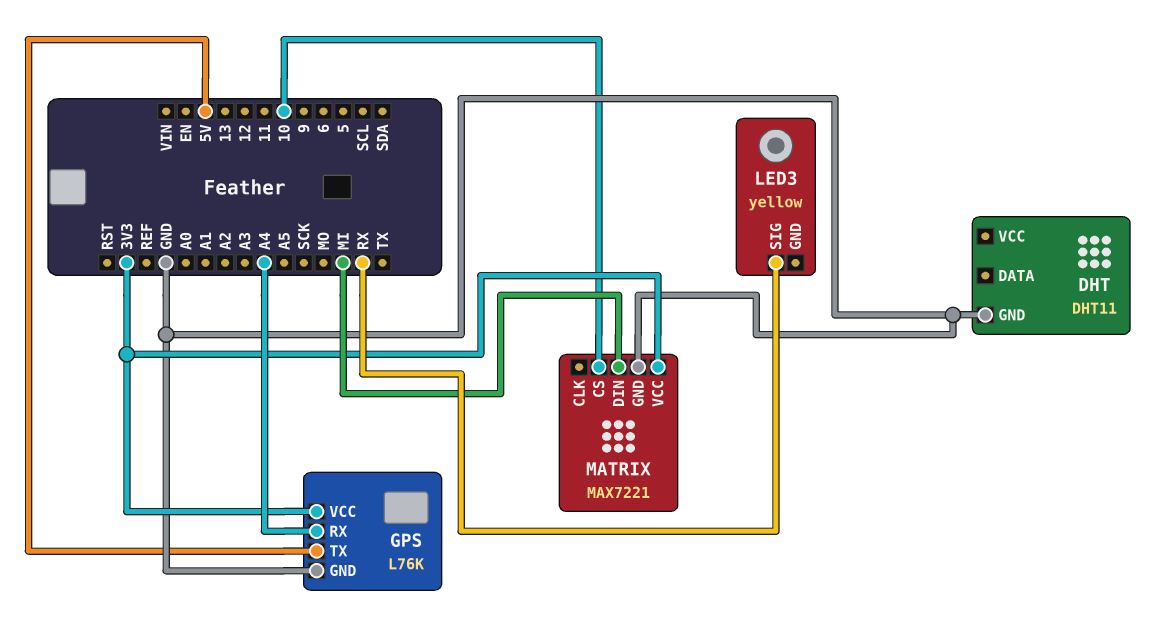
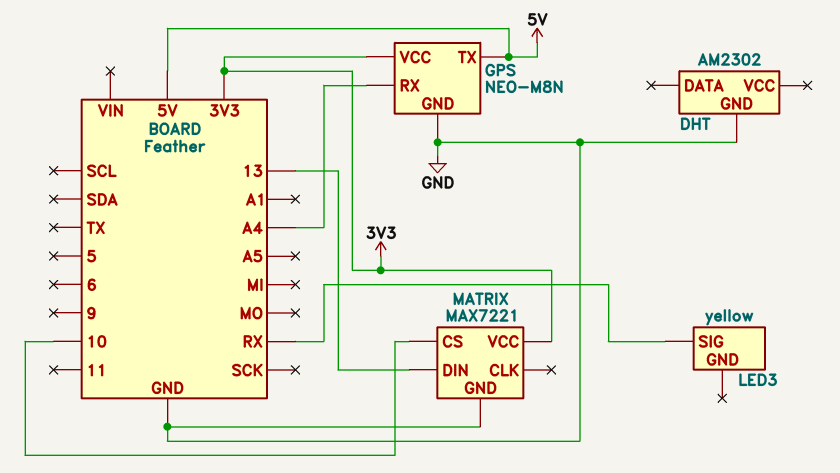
DHT: DHT11 -> AM2302
GPS: L76K -> NEO-M8N
MATRIX pin DIN: MI -> 13

